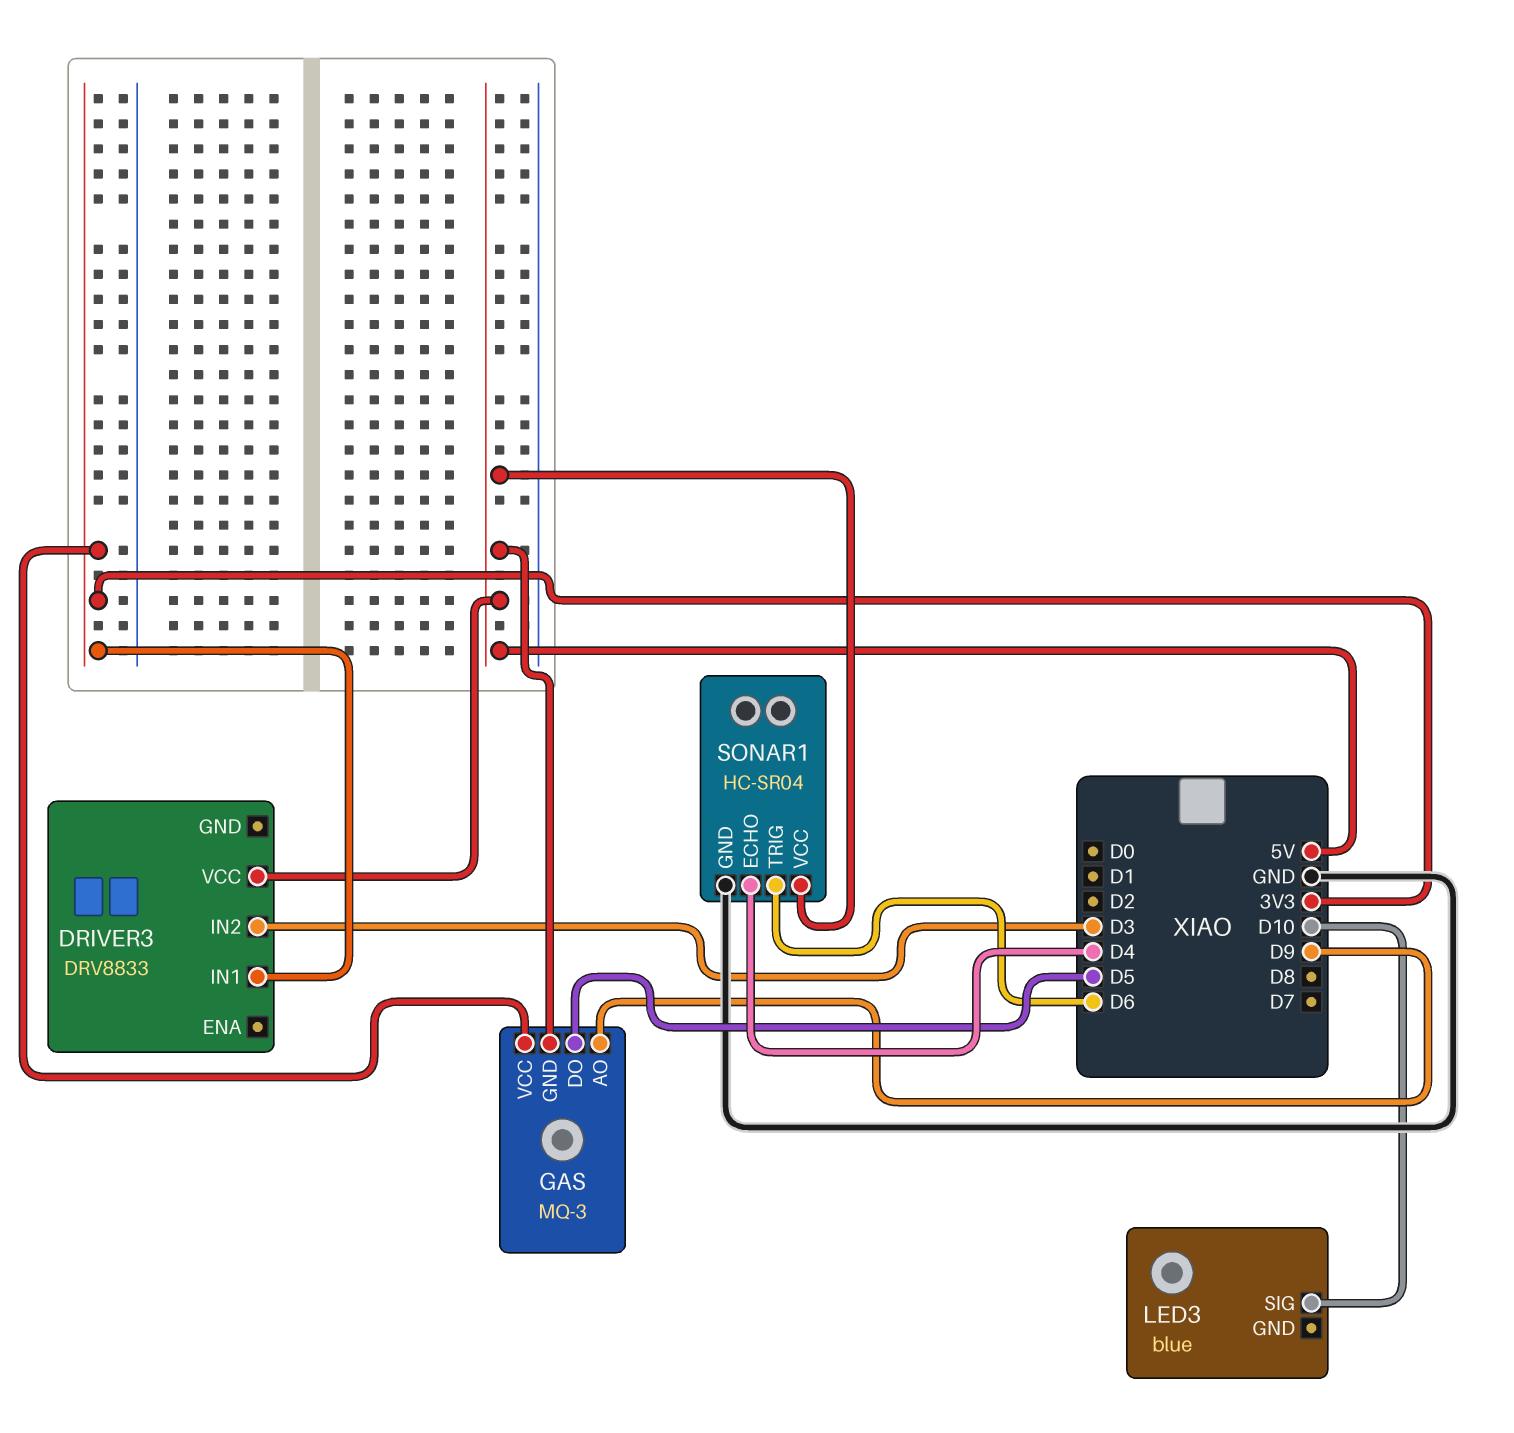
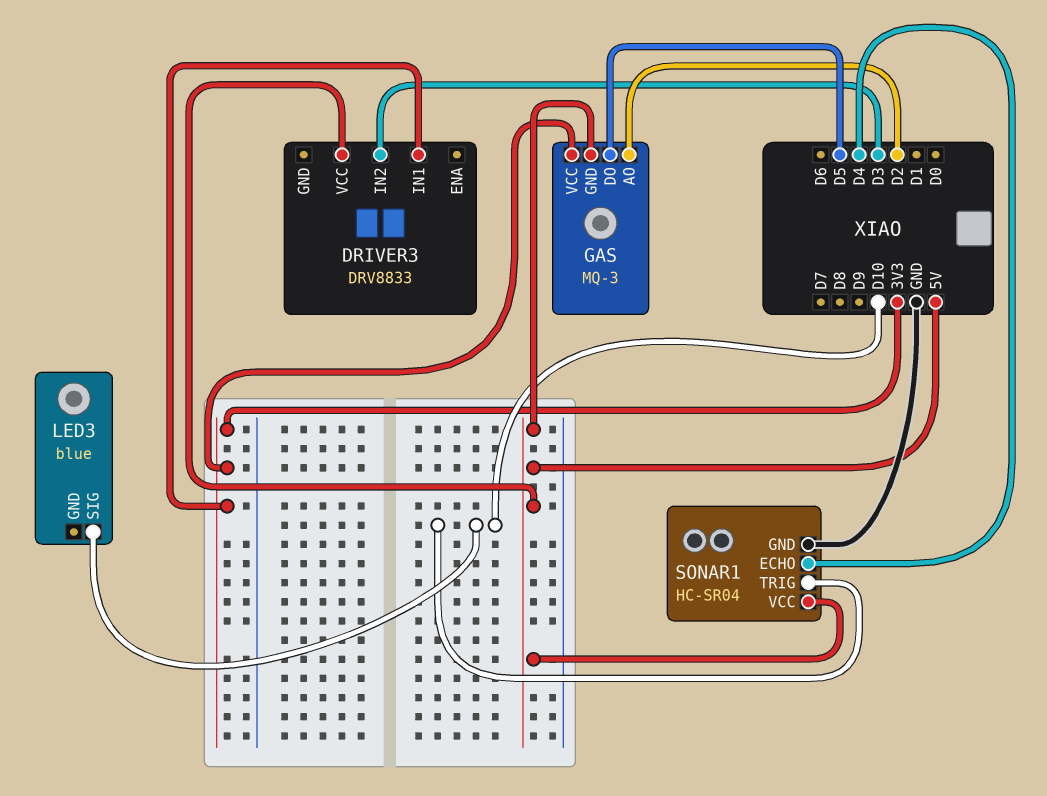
GAS pin AO: D9 -> D2
SONAR1 pin TRIG: D6 -> D10

